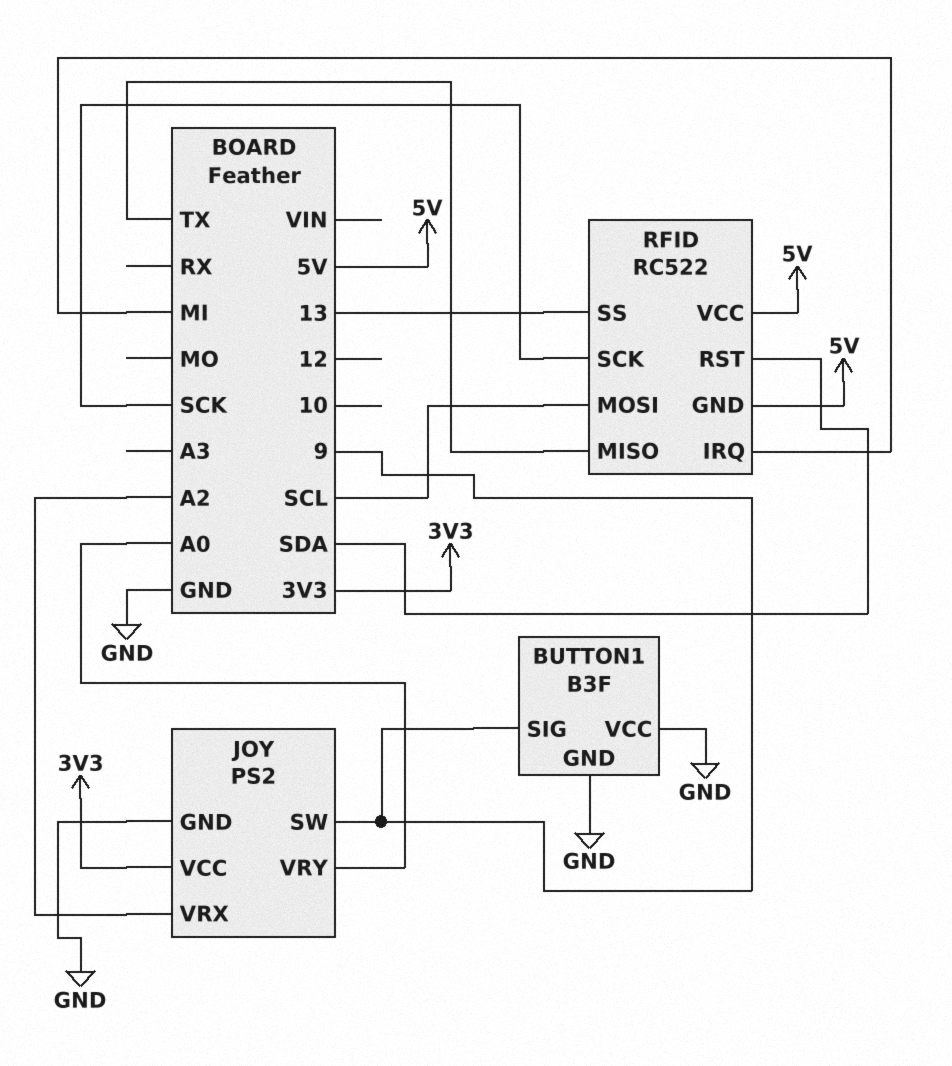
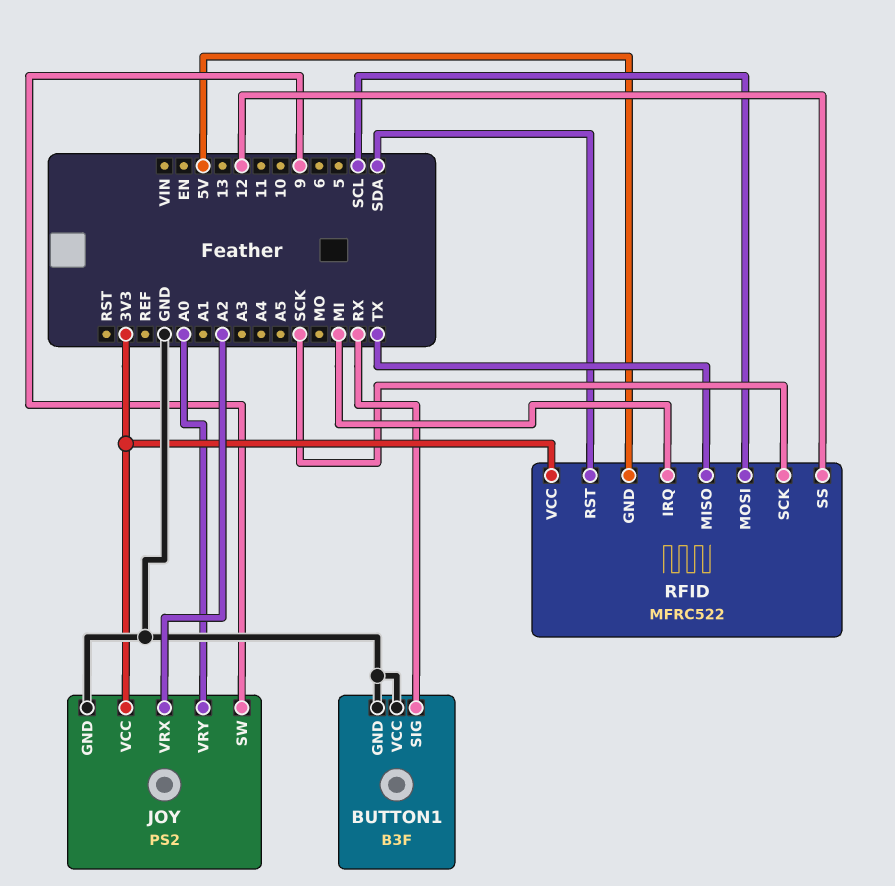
BUTTON1 pin SIG: 9 -> RX
RFID: RC522 -> MFRC522
RFID pin SS: 13 -> 12
RFID pin VCC: 5V -> 3V3

